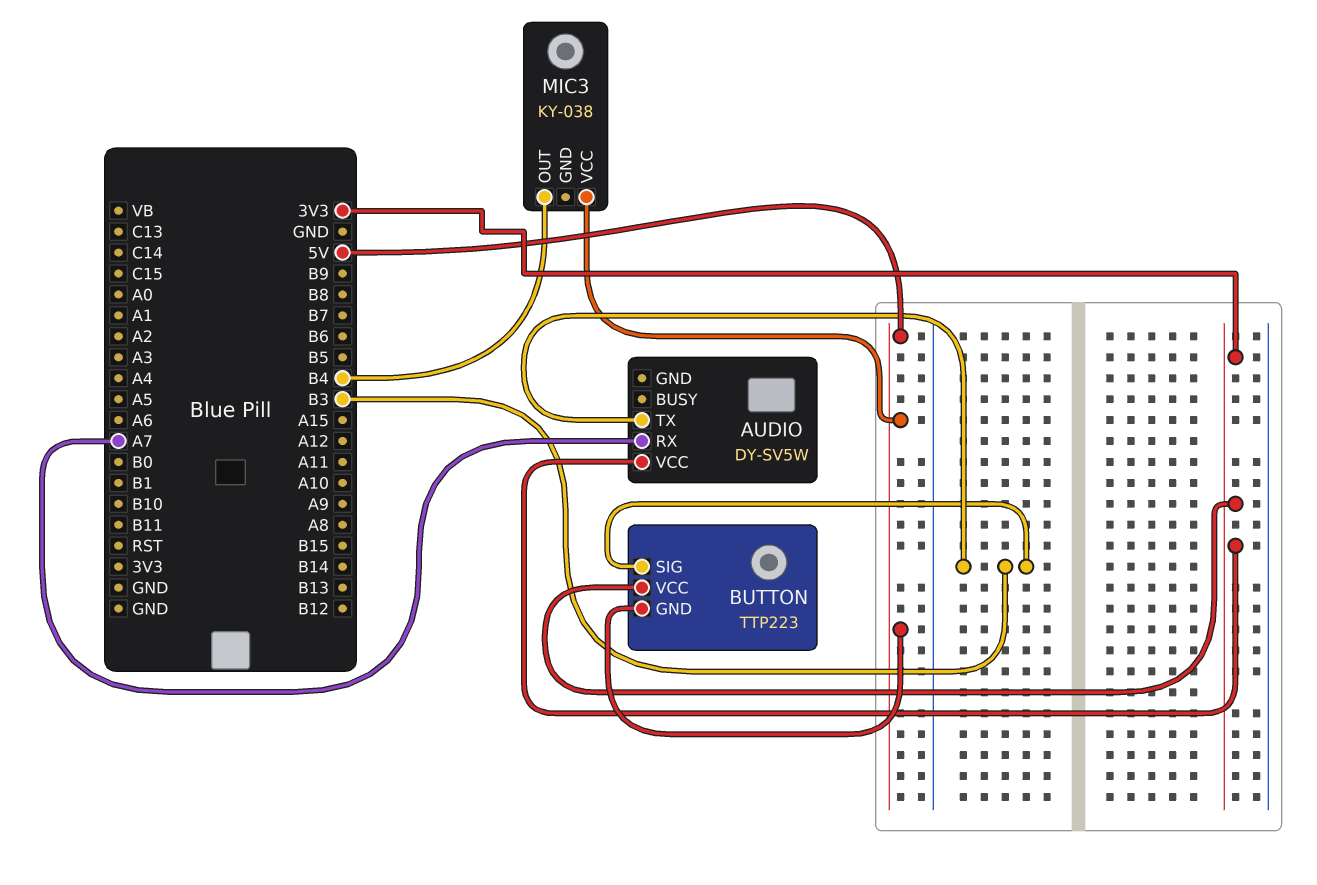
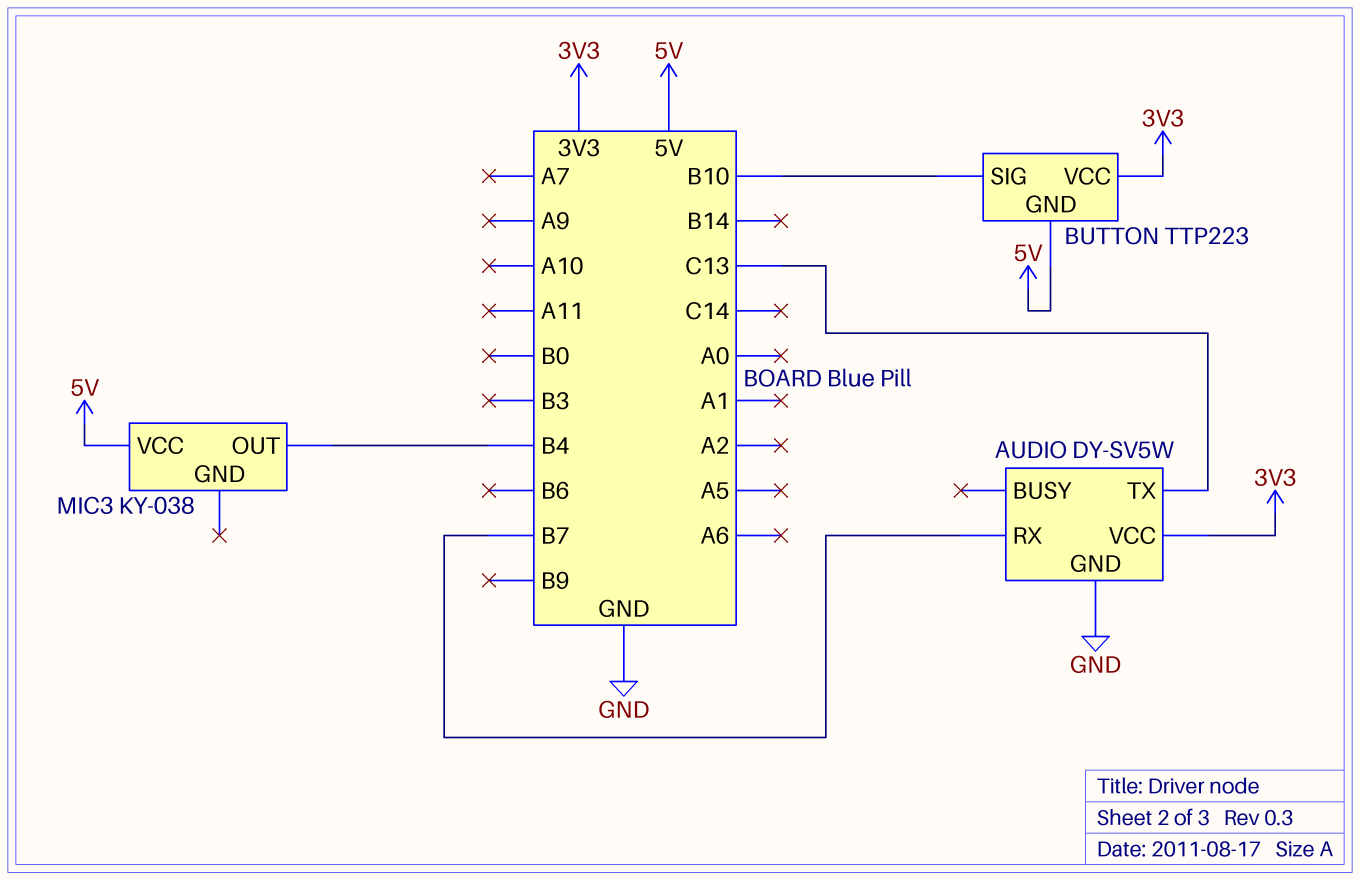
AUDIO pin GND: none -> GND
AUDIO pin RX: A7 -> B7
AUDIO pin TX: B3 -> C13
BUTTON pin SIG: B3 -> B10

